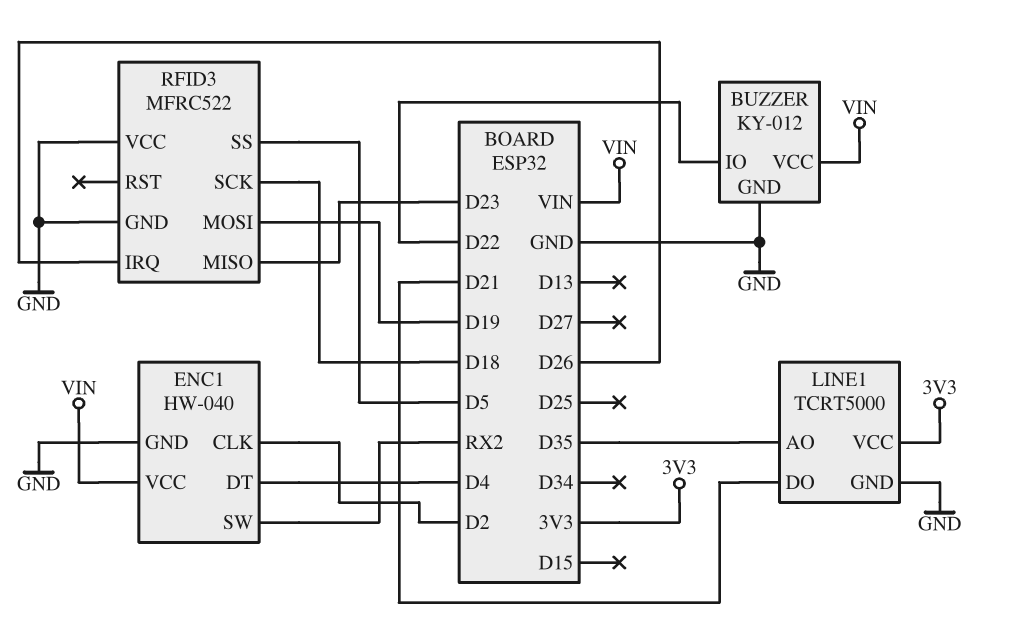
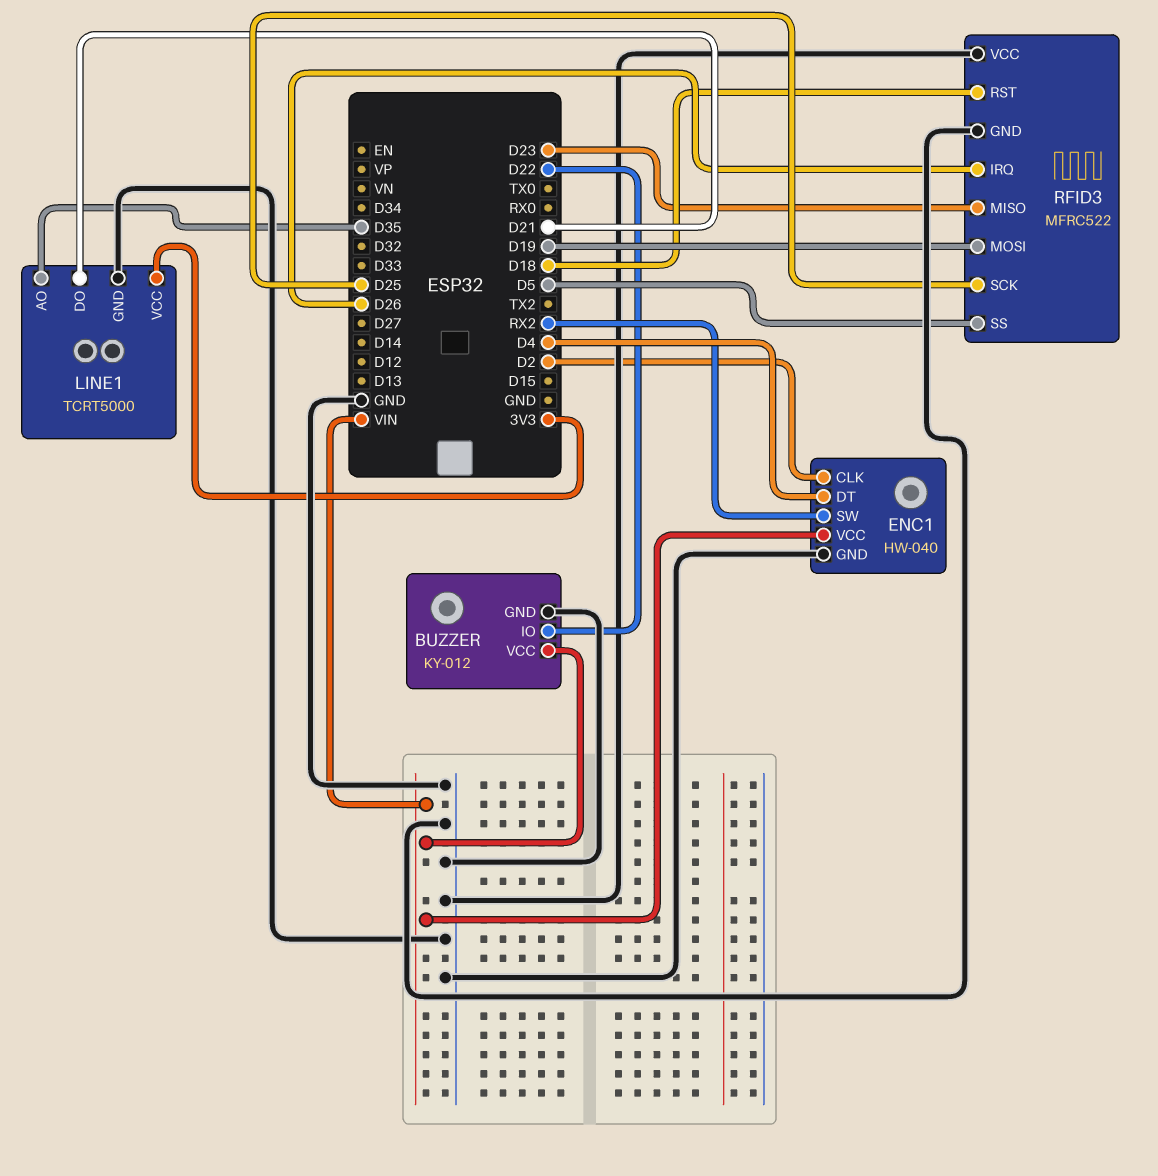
RFID3 pin RST: none -> D18
RFID3 pin SCK: D18 -> D25

